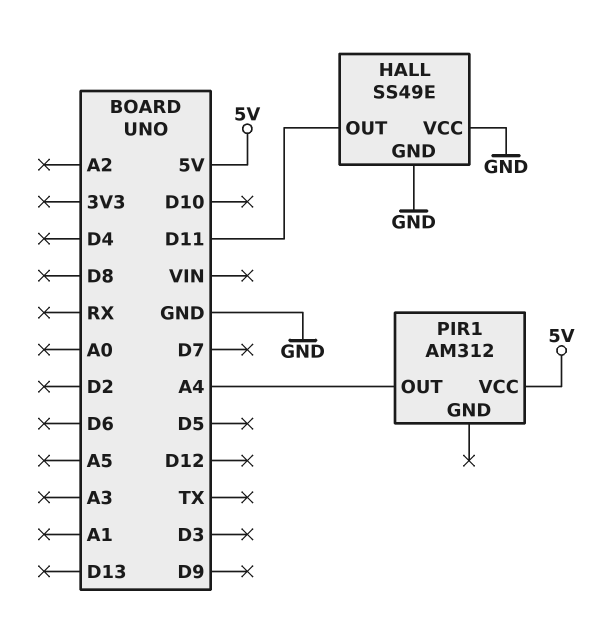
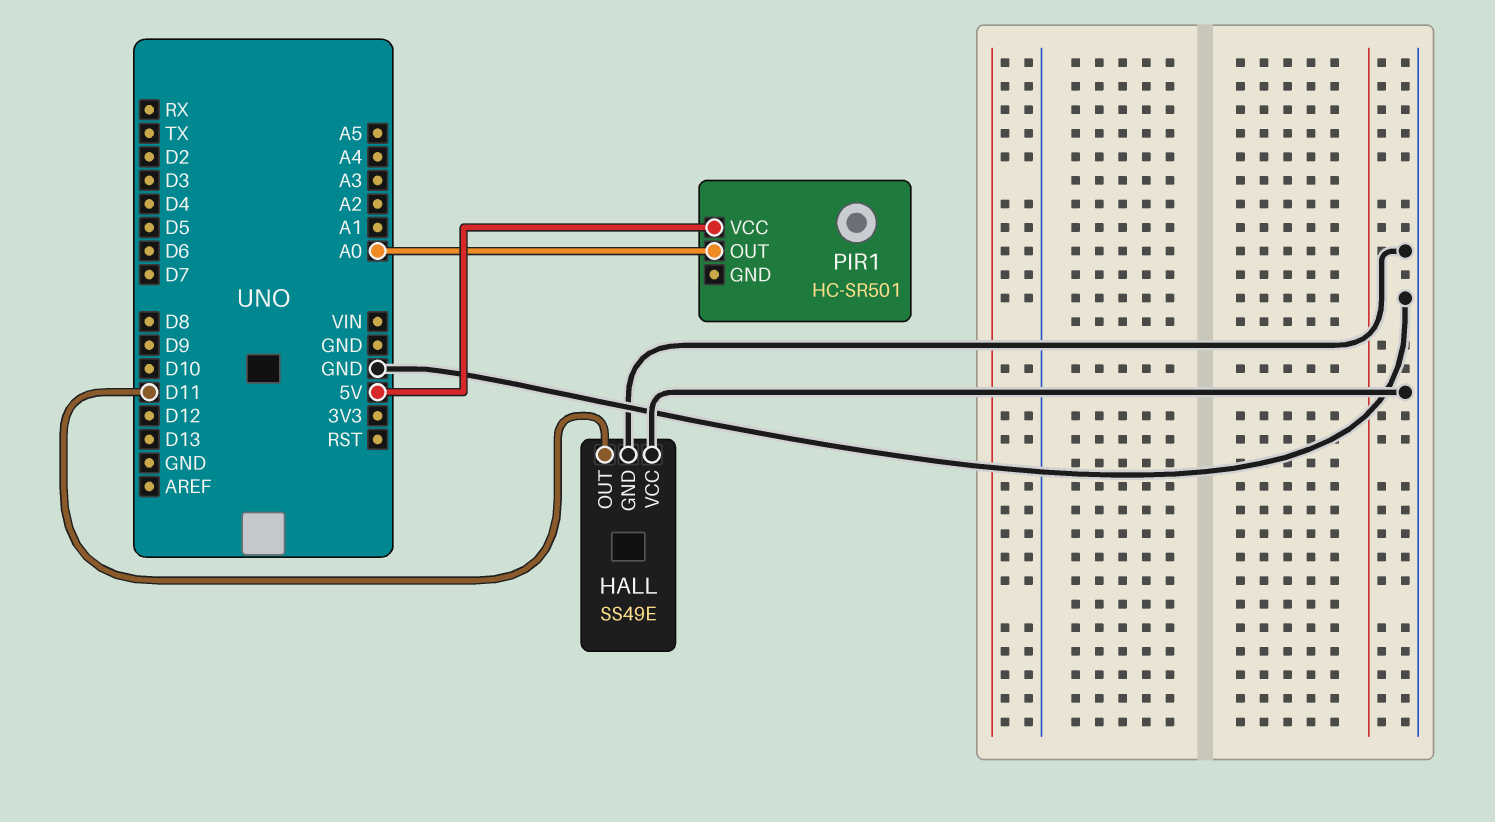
PIR1: AM312 -> HC-SR501
PIR1 pin OUT: A4 -> A0

